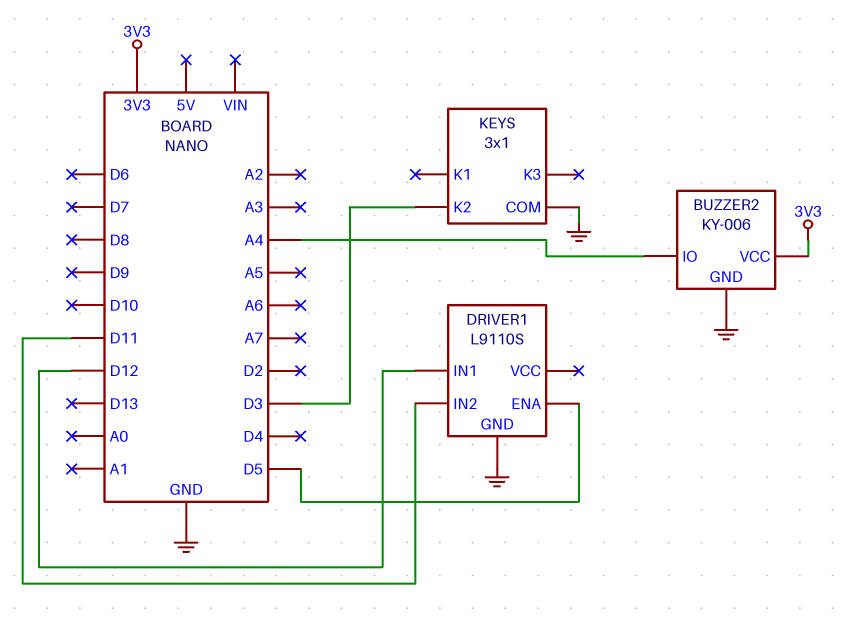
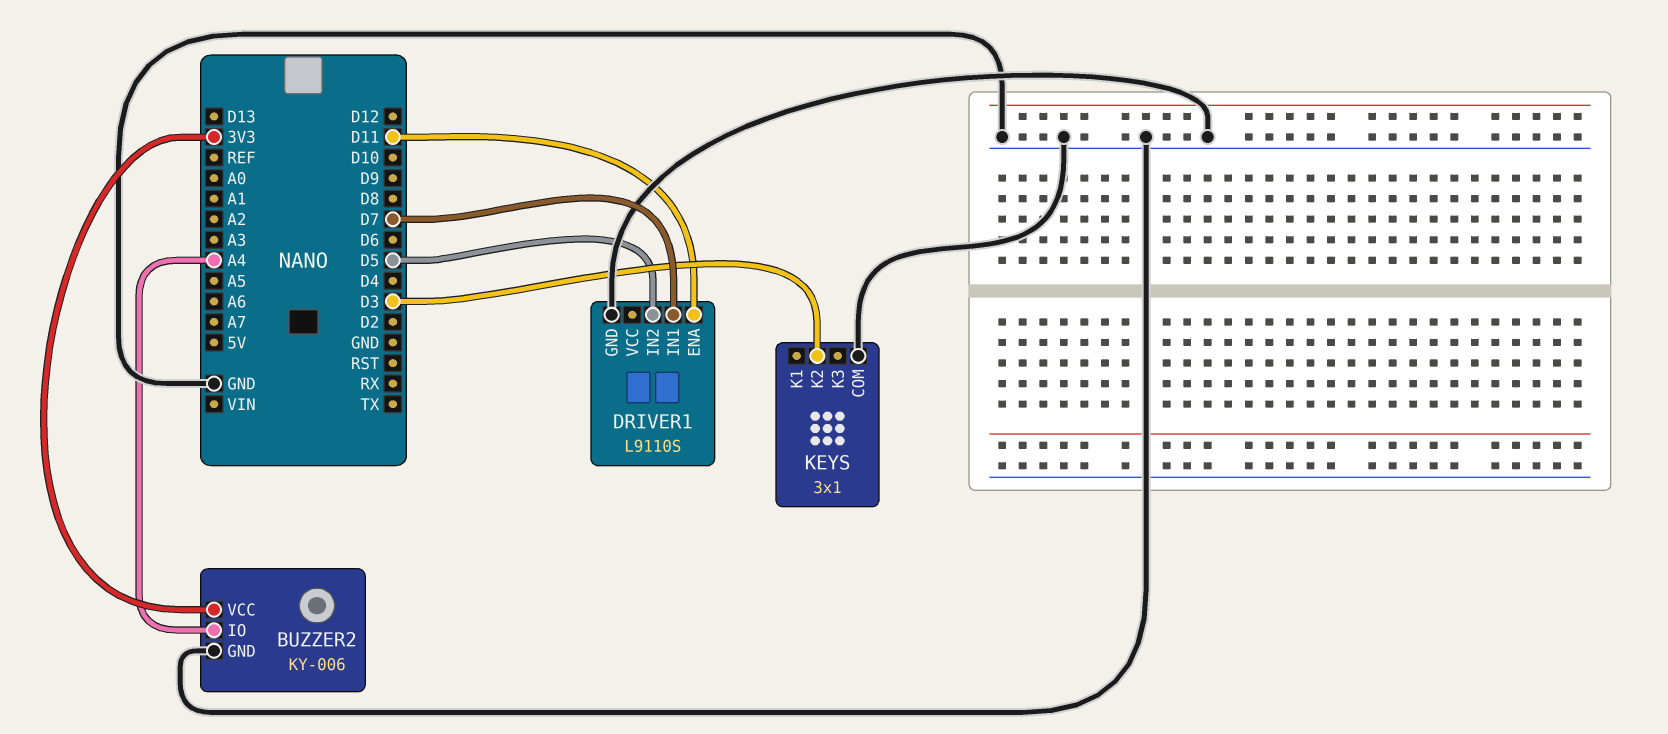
DRIVER1 pin ENA: D5 -> D11
DRIVER1 pin IN1: D12 -> D7
DRIVER1 pin IN2: D11 -> D5

